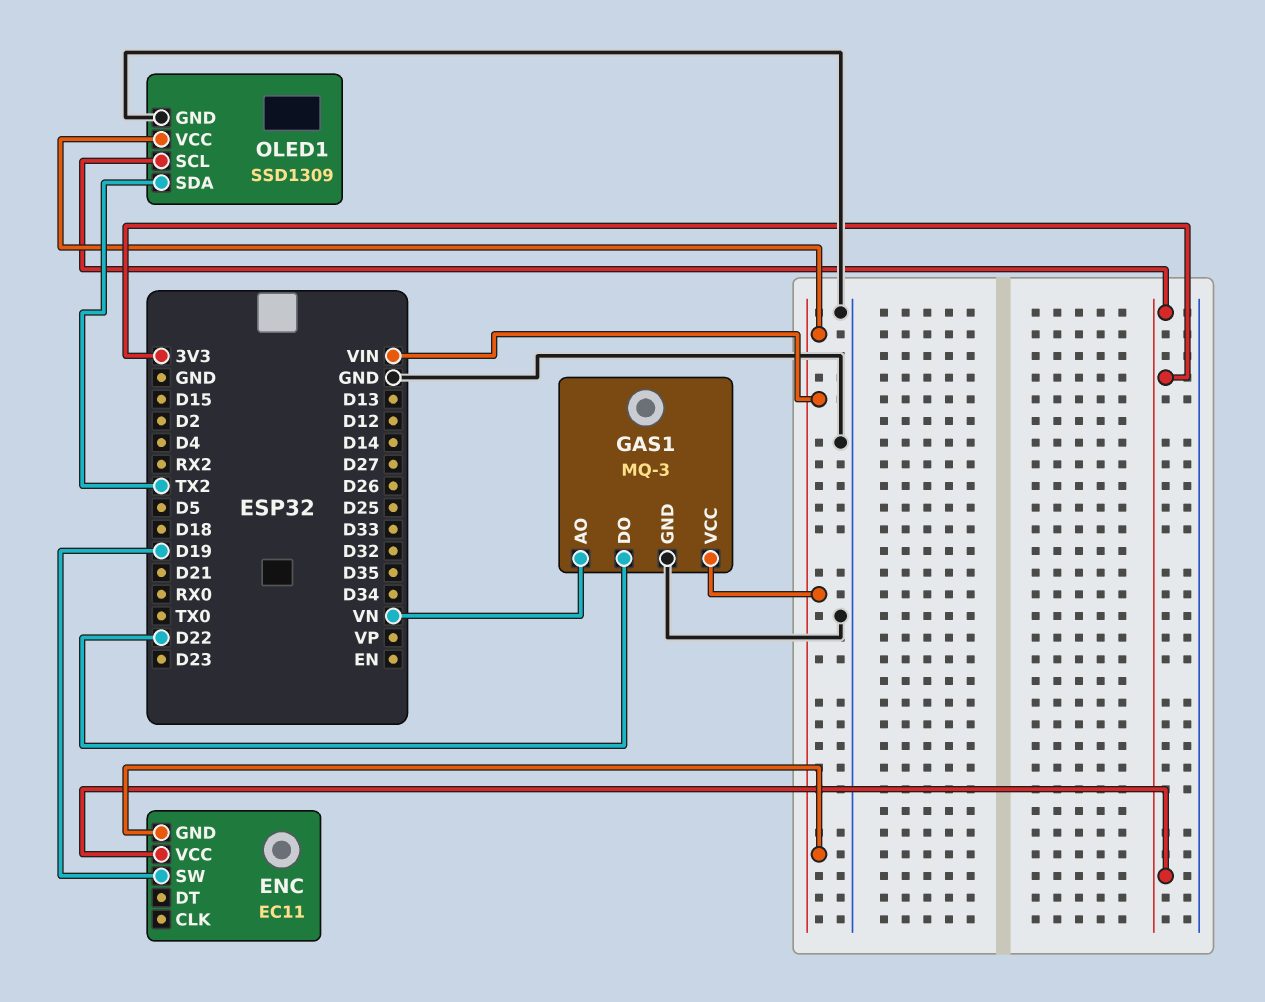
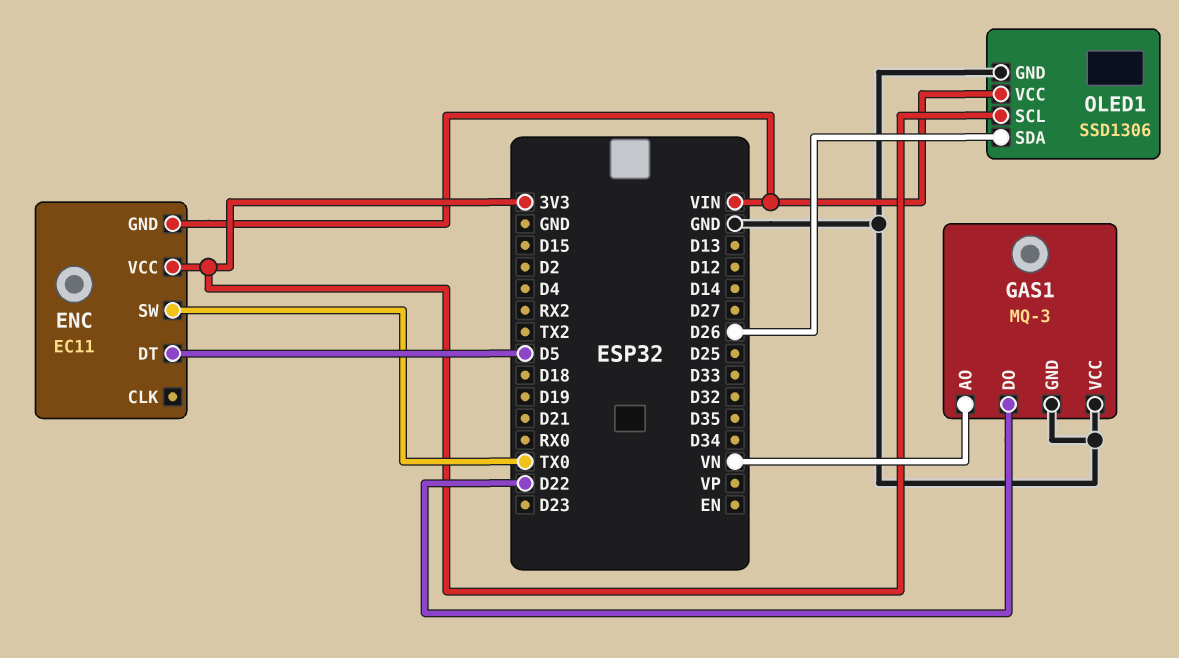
ENC pin DT: none -> D5
ENC pin SW: D19 -> TX0
GAS1 pin VCC: VIN -> GND
OLED1: SSD1309 -> SSD1306
OLED1 pin SDA: TX2 -> D26

